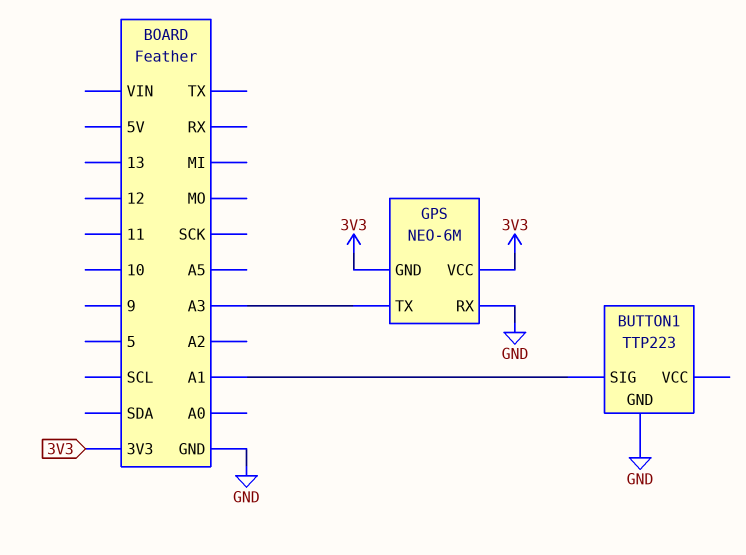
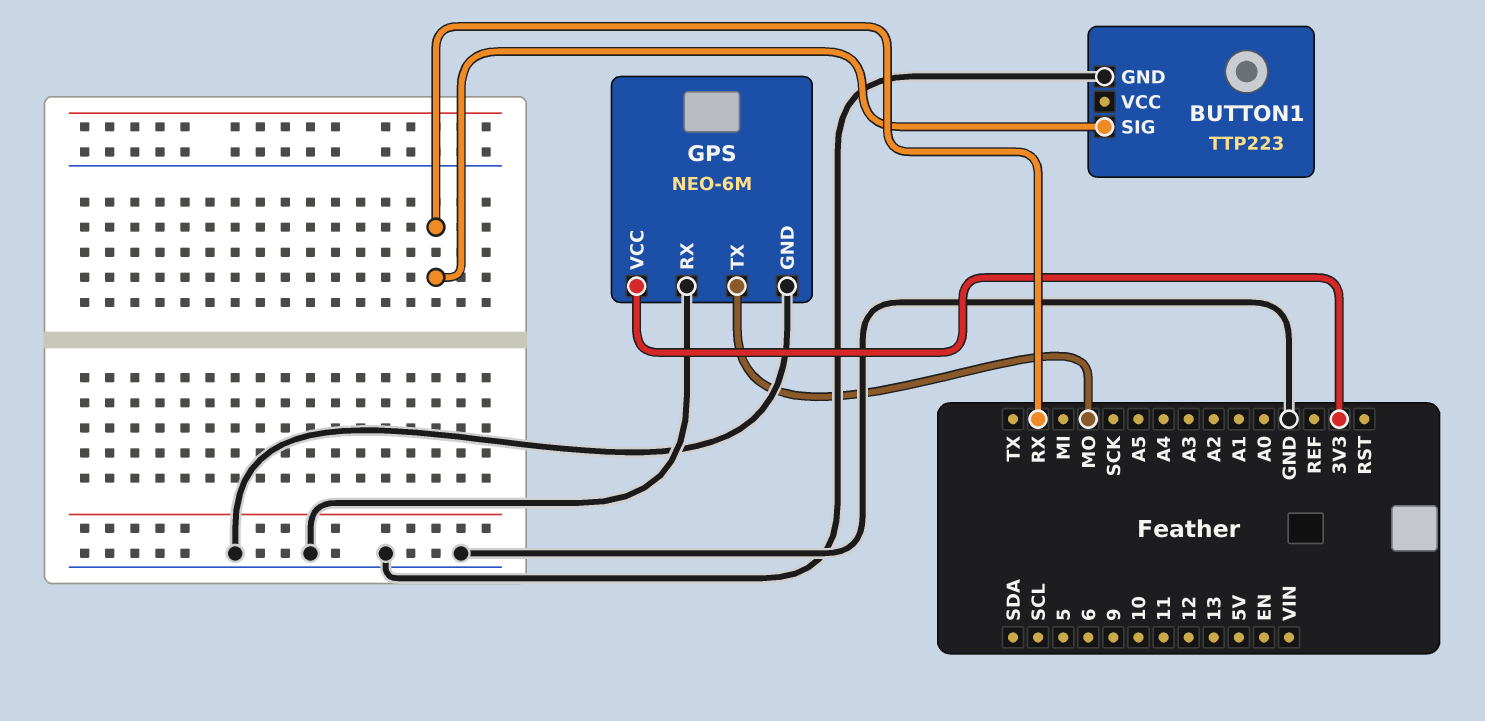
BUTTON1 pin SIG: A1 -> RX
GPS pin GND: 3V3 -> GND
GPS pin TX: A3 -> MO

